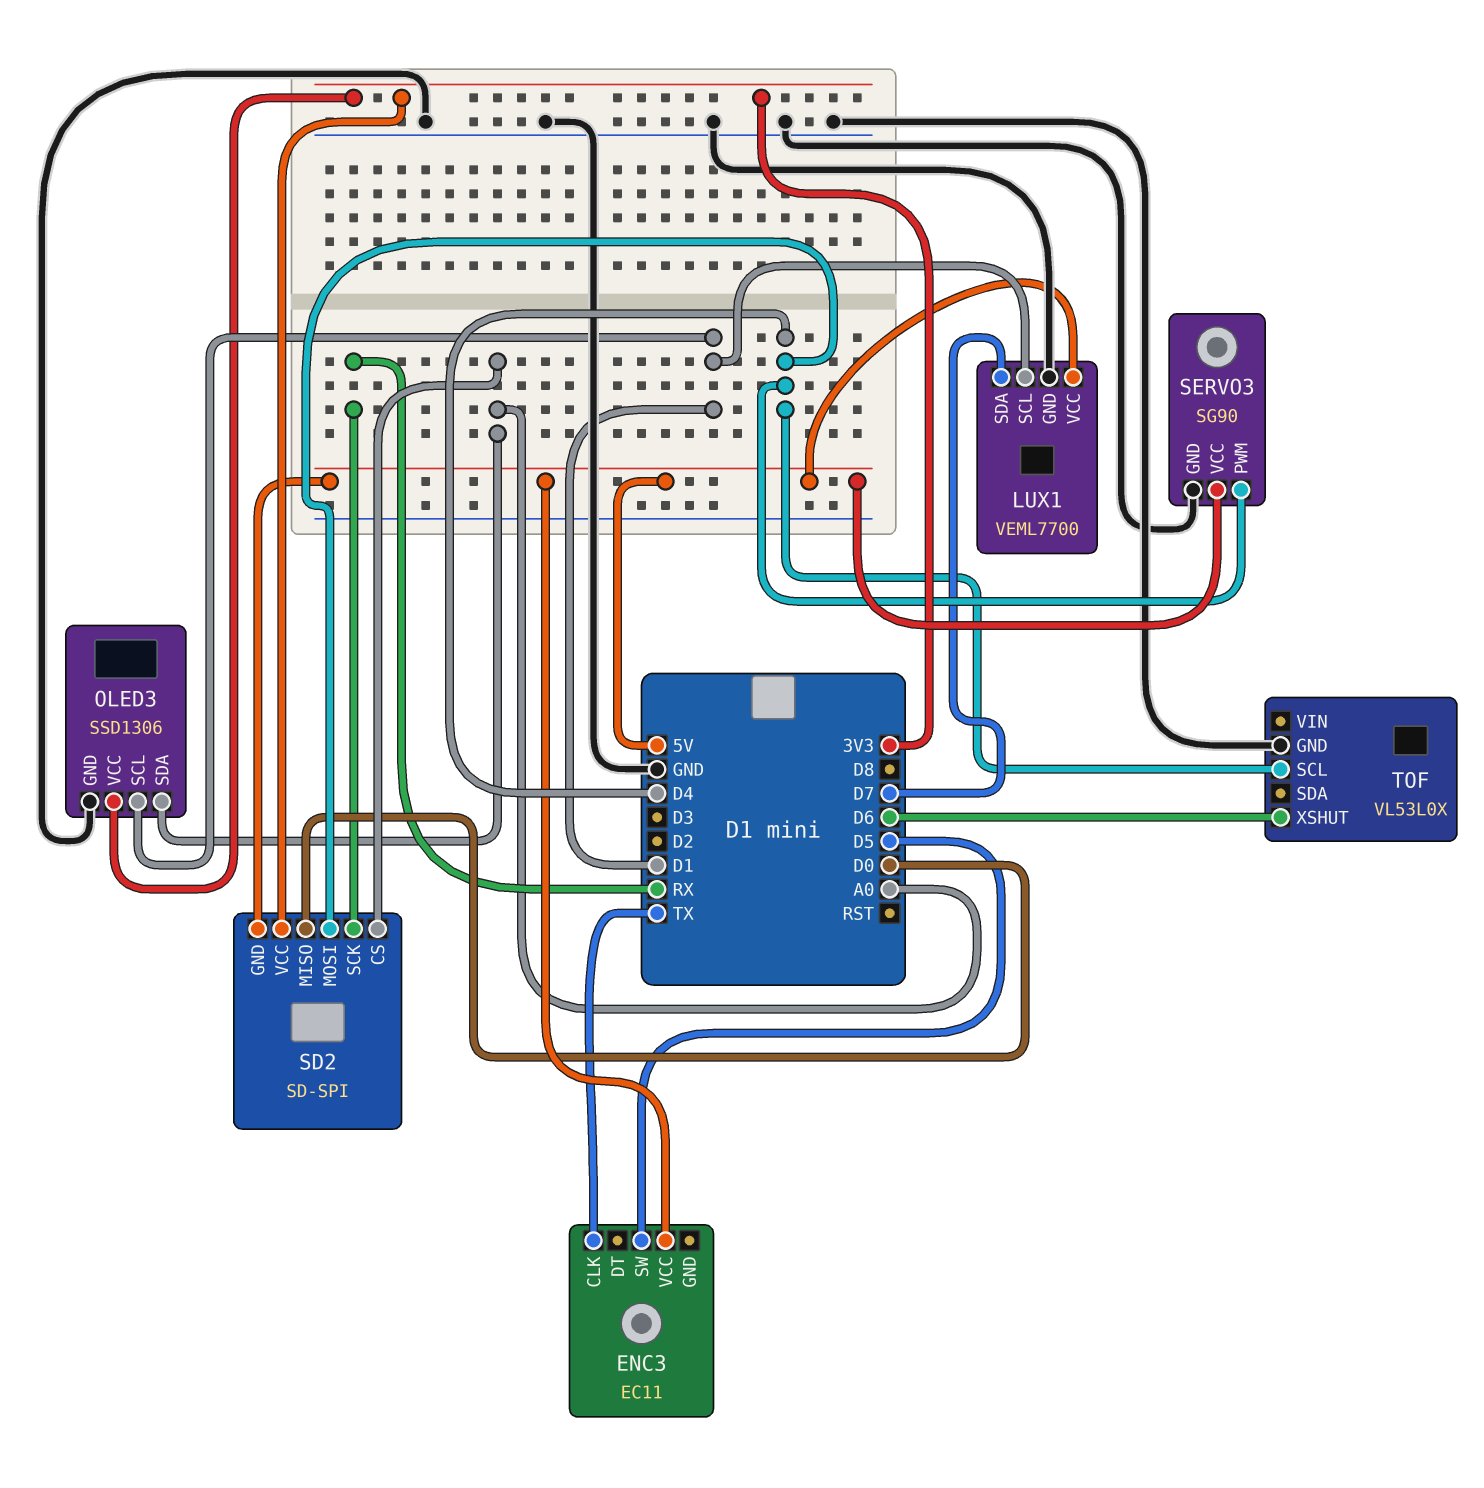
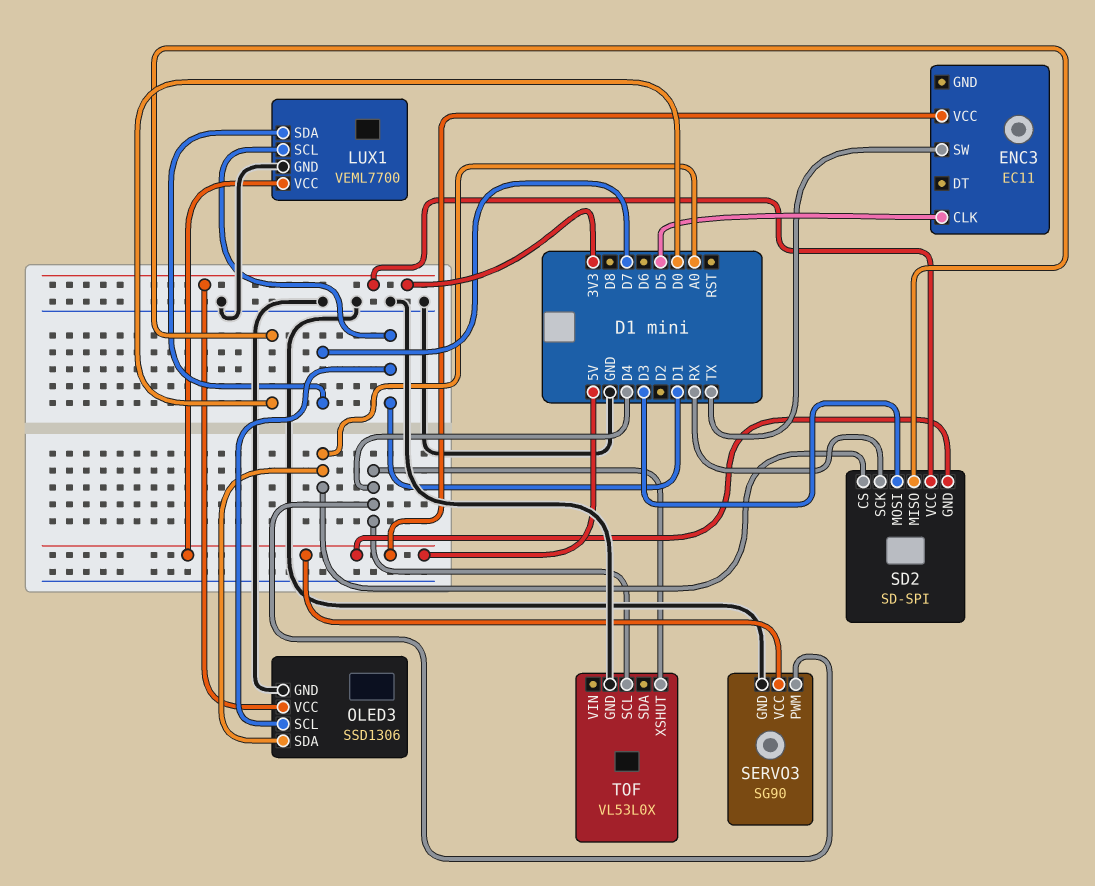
ENC3 pin CLK: TX -> D5
ENC3 pin SW: D5 -> TX
SD2 pin MOSI: D4 -> D3
TOF pin XSHUT: D6 -> D4

